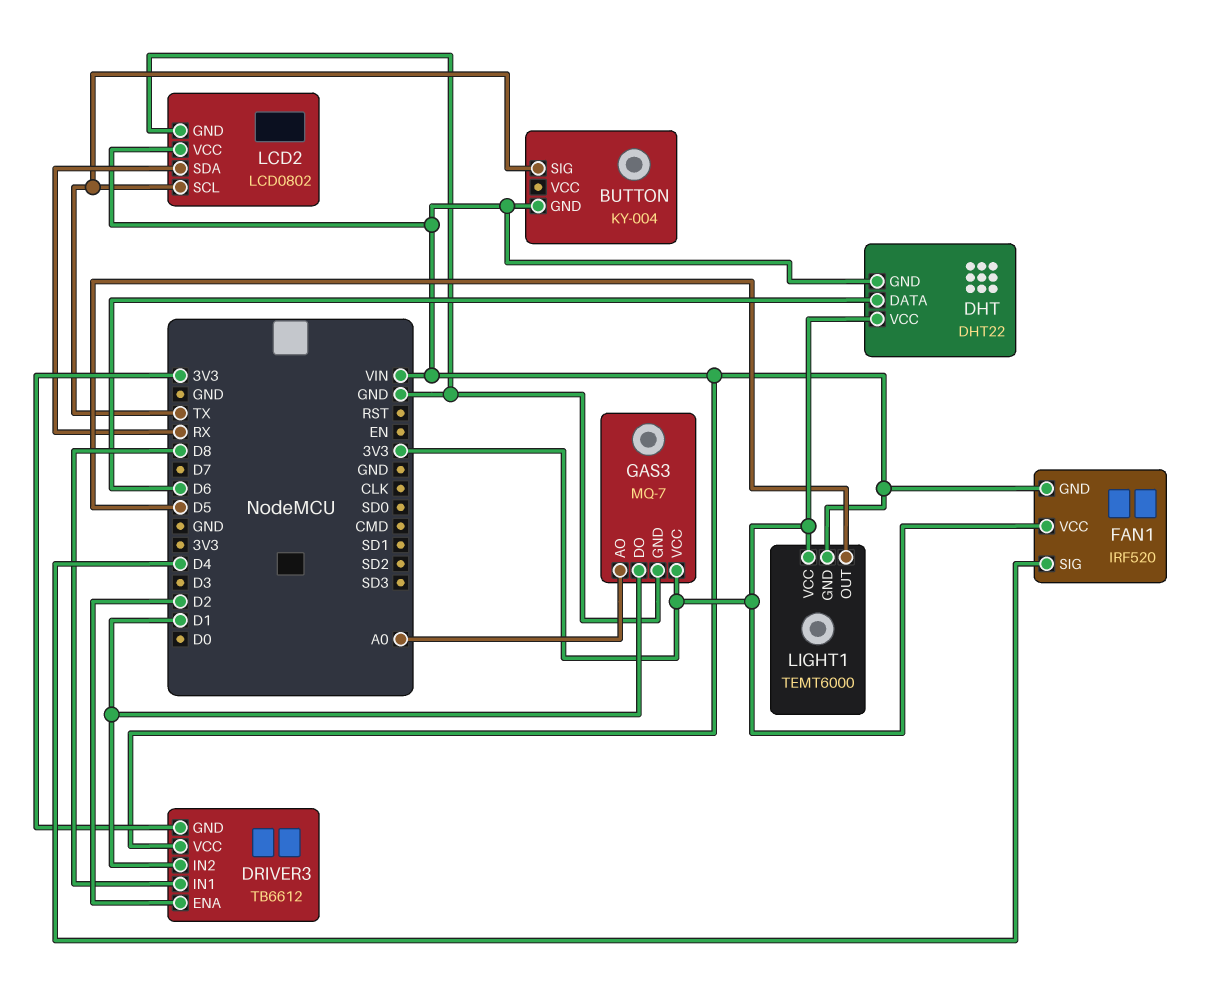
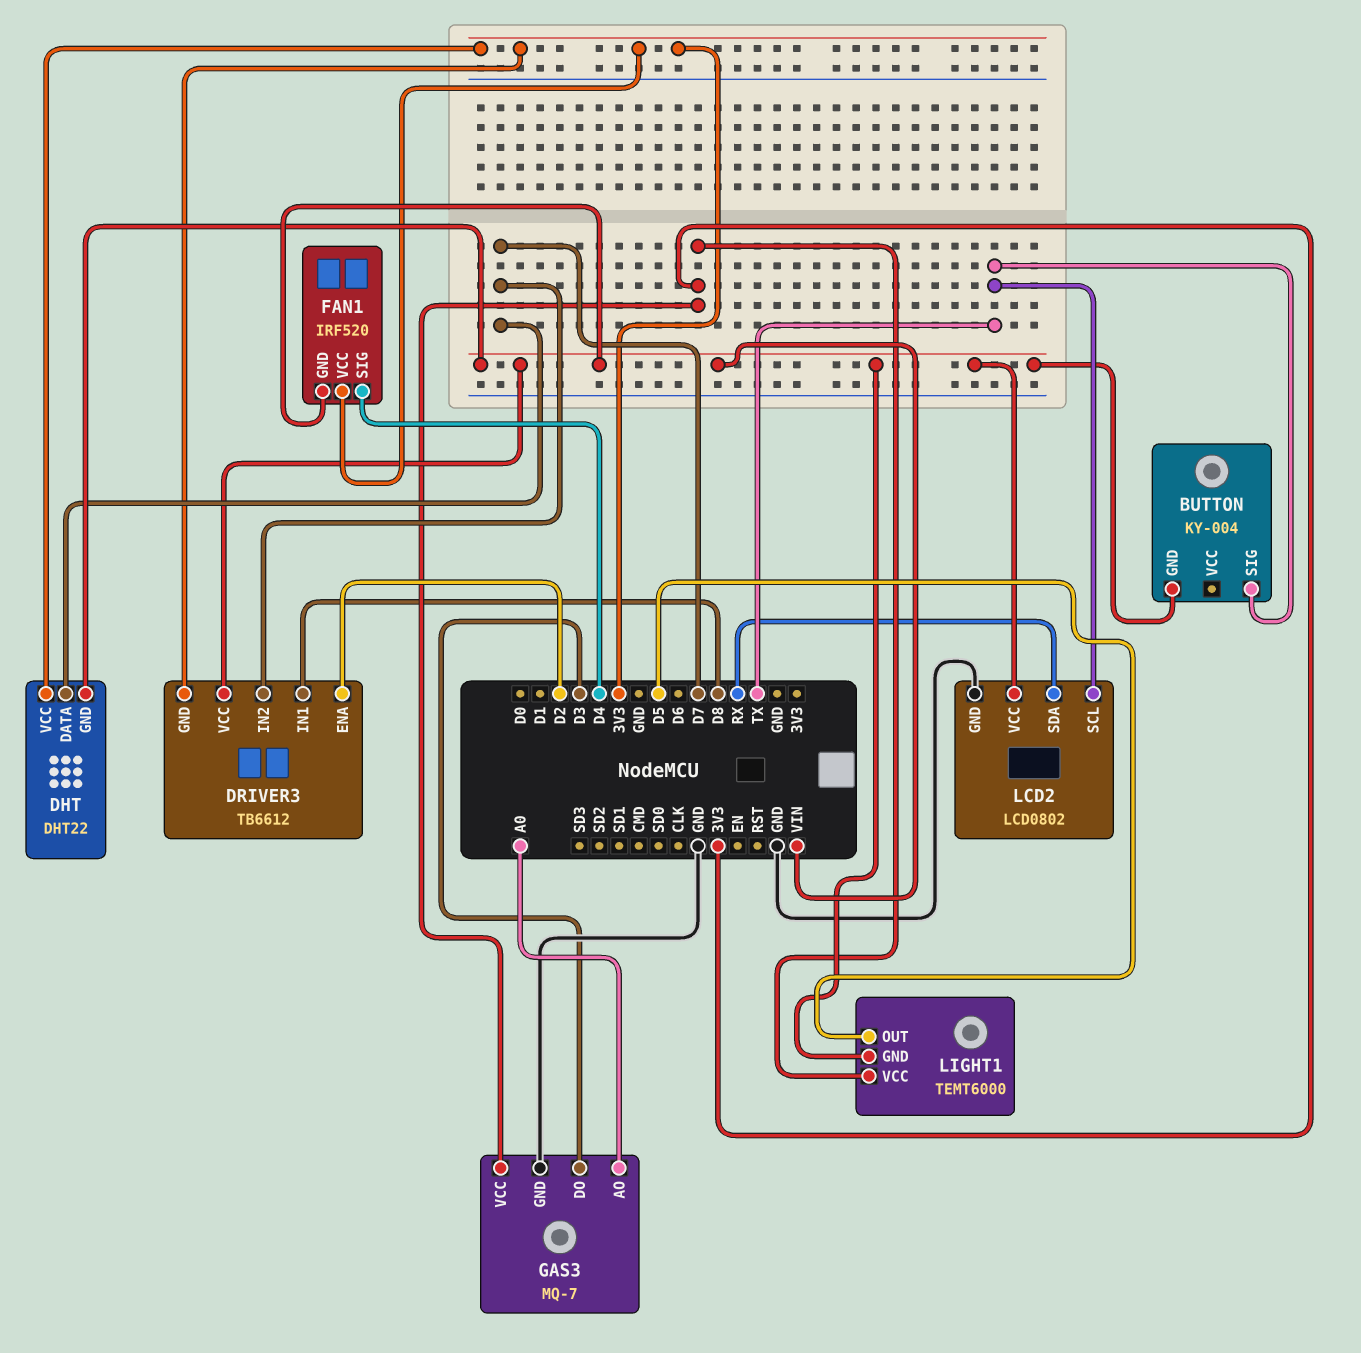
DHT pin DATA: D6 -> D7
DRIVER3 pin IN2: D1 -> D7
GAS3 pin DO: D1 -> D3

